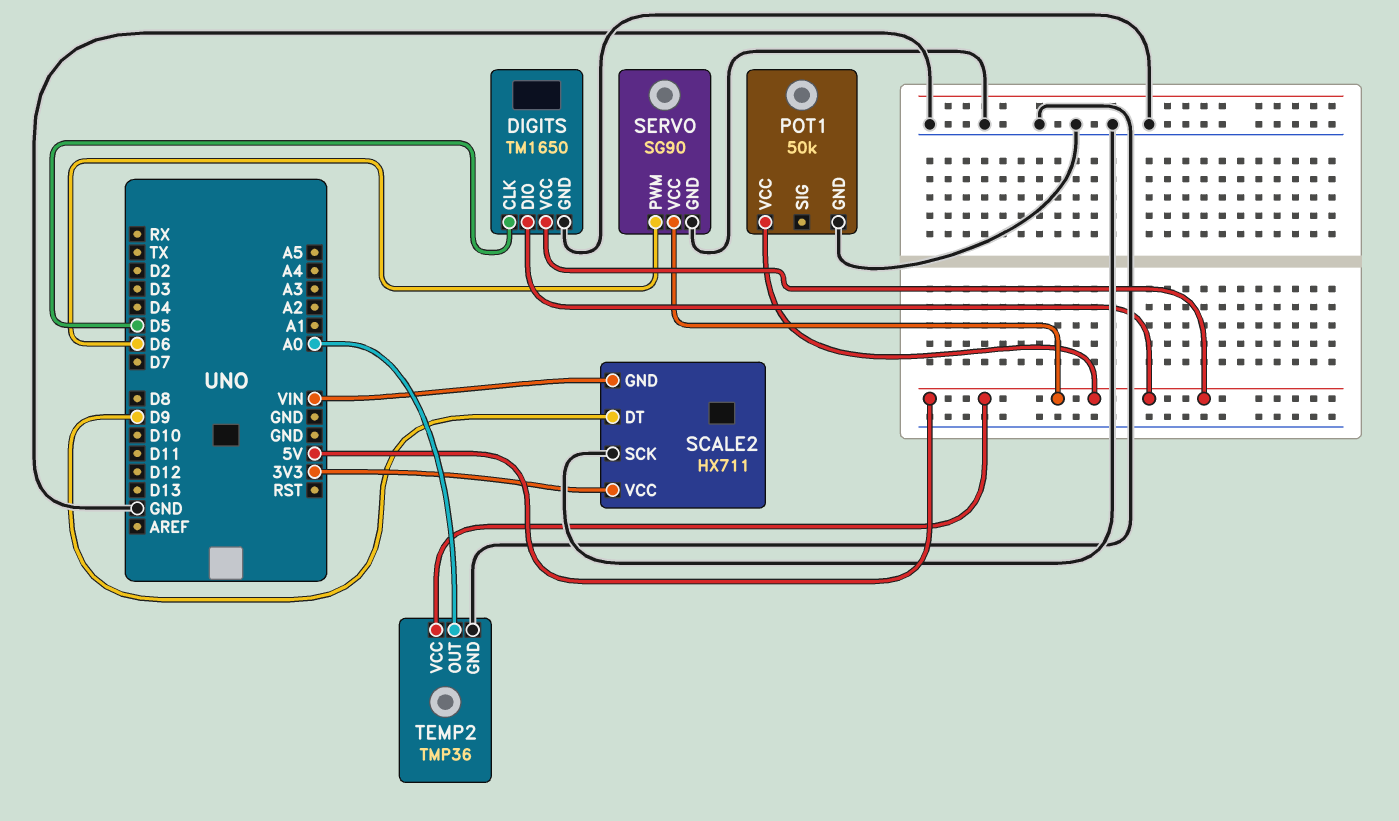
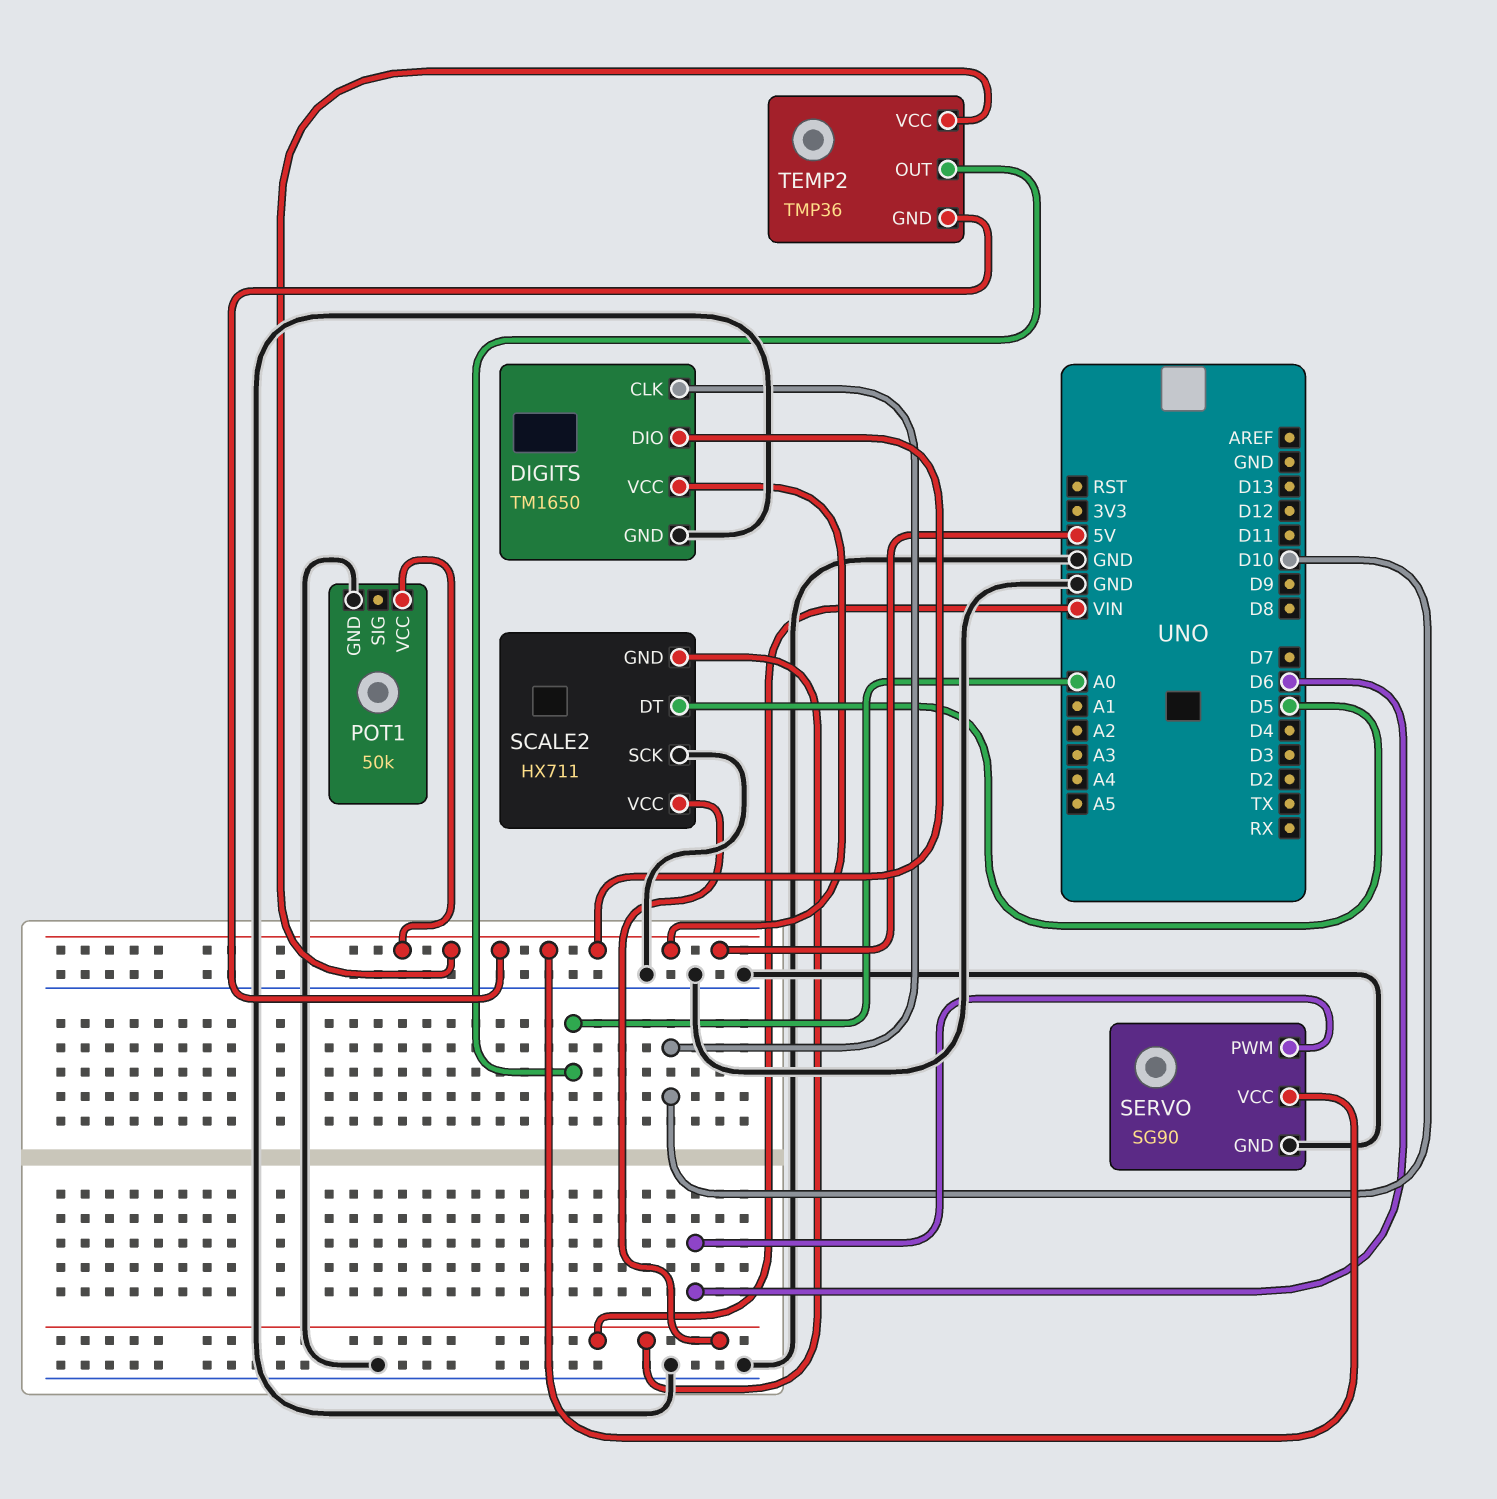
DIGITS pin CLK: D5 -> D10
SCALE2 pin DT: D9 -> D5
SCALE2 pin VCC: 3V3 -> VIN
TEMP2 pin GND: GND -> 5V

